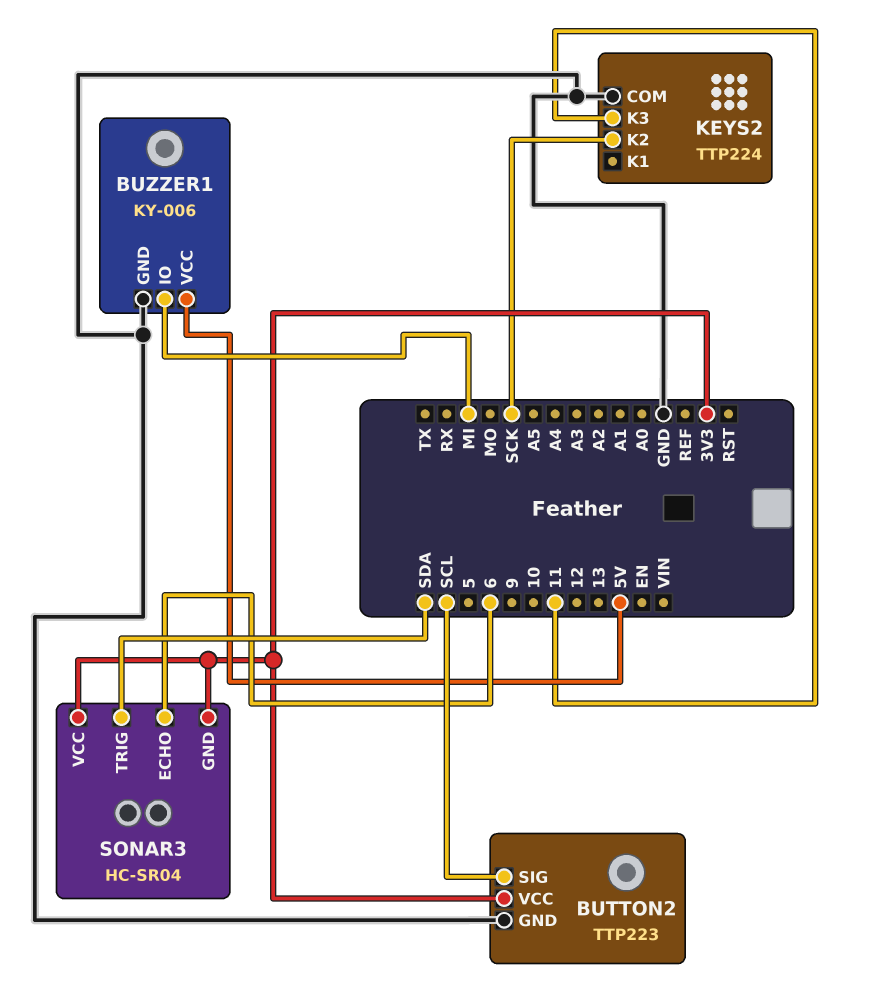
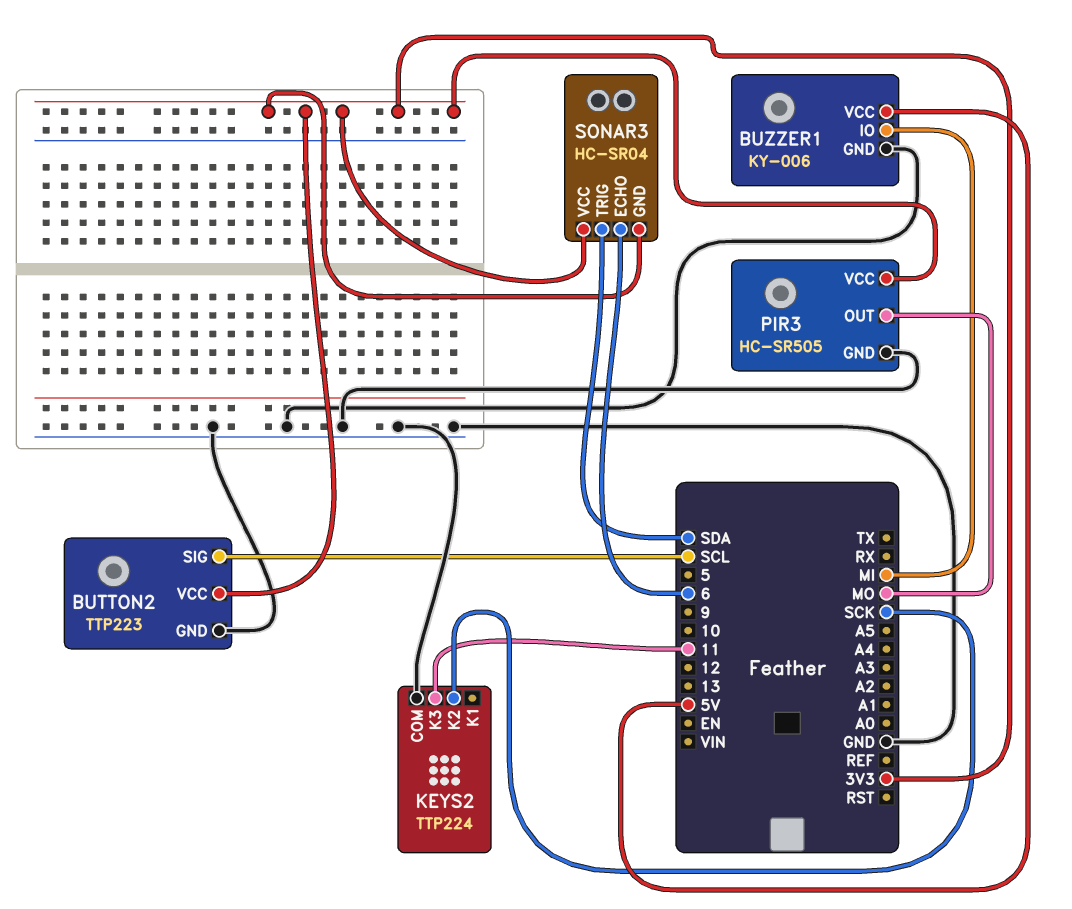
PIR3: none -> HC-SR505
PIR3 pin GND: none -> GND
PIR3 pin OUT: none -> MO
PIR3 pin VCC: none -> 3V3

